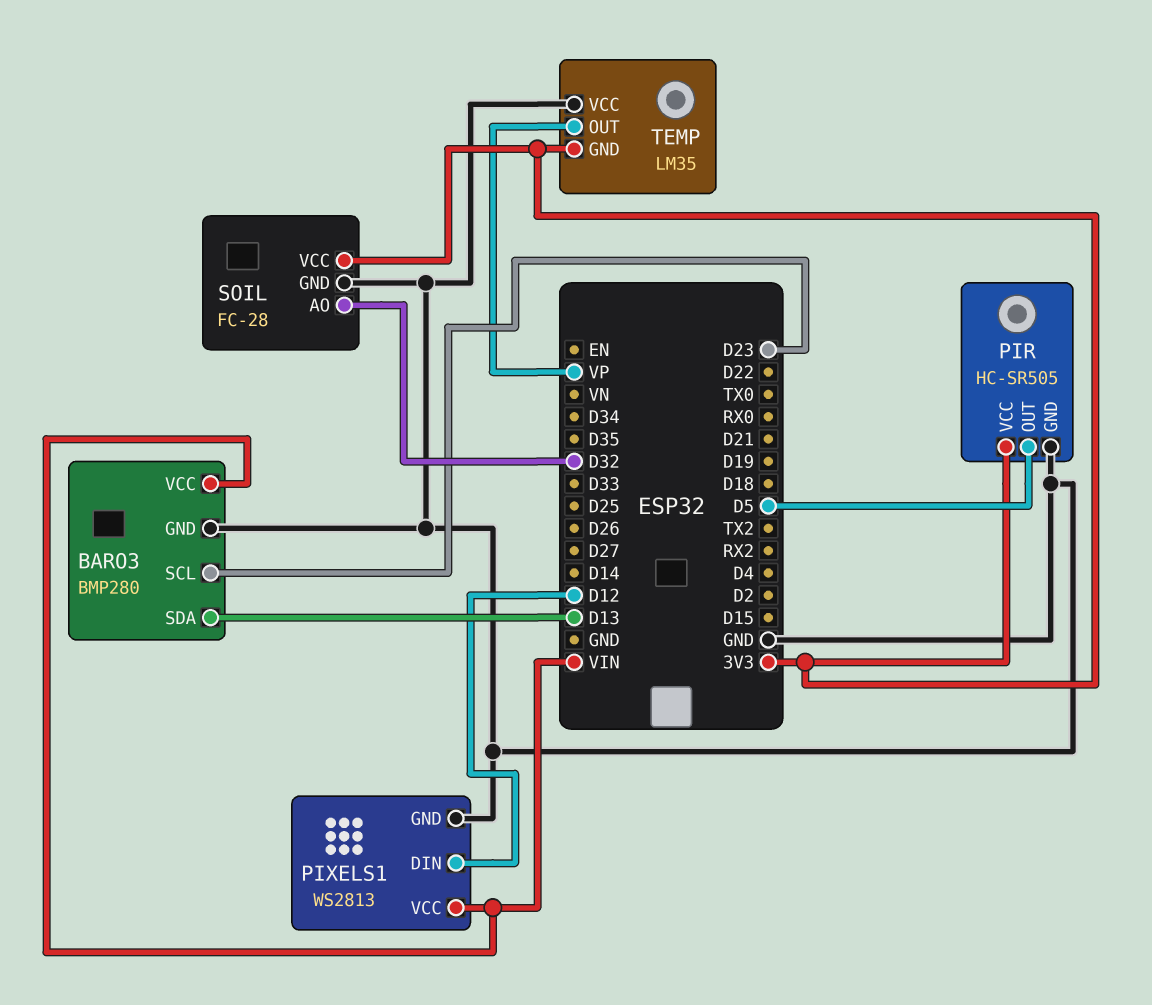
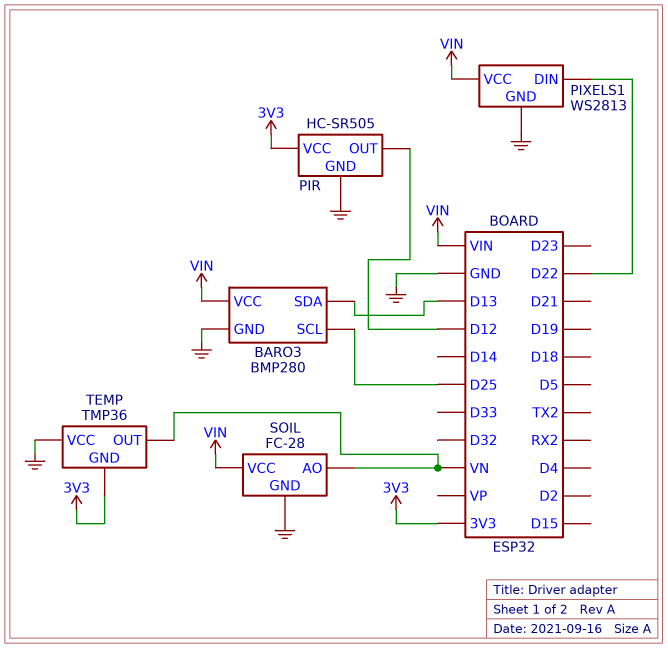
BARO3 pin SCL: D23 -> D25
PIR pin OUT: D5 -> D12
PIXELS1 pin DIN: D12 -> D22
SOIL pin AO: D32 -> VN
SOIL pin VCC: 3V3 -> VIN
TEMP: LM35 -> TMP36
TEMP pin OUT: VP -> VN

